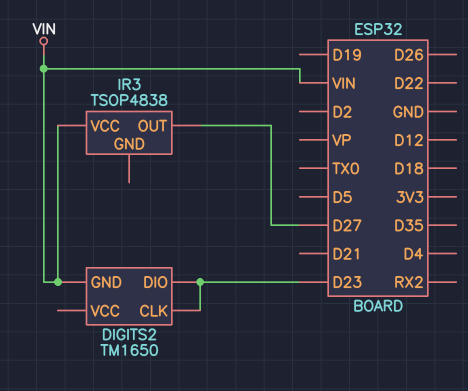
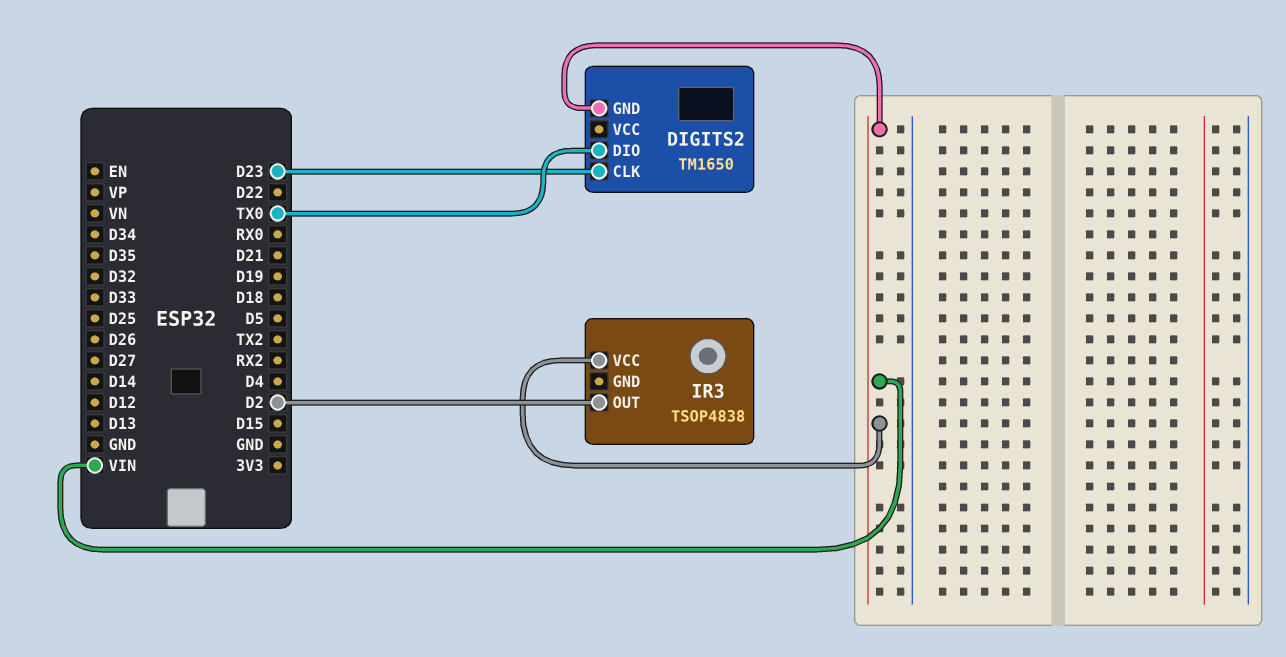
DIGITS2 pin DIO: D23 -> TX0
IR3 pin OUT: D27 -> D2

